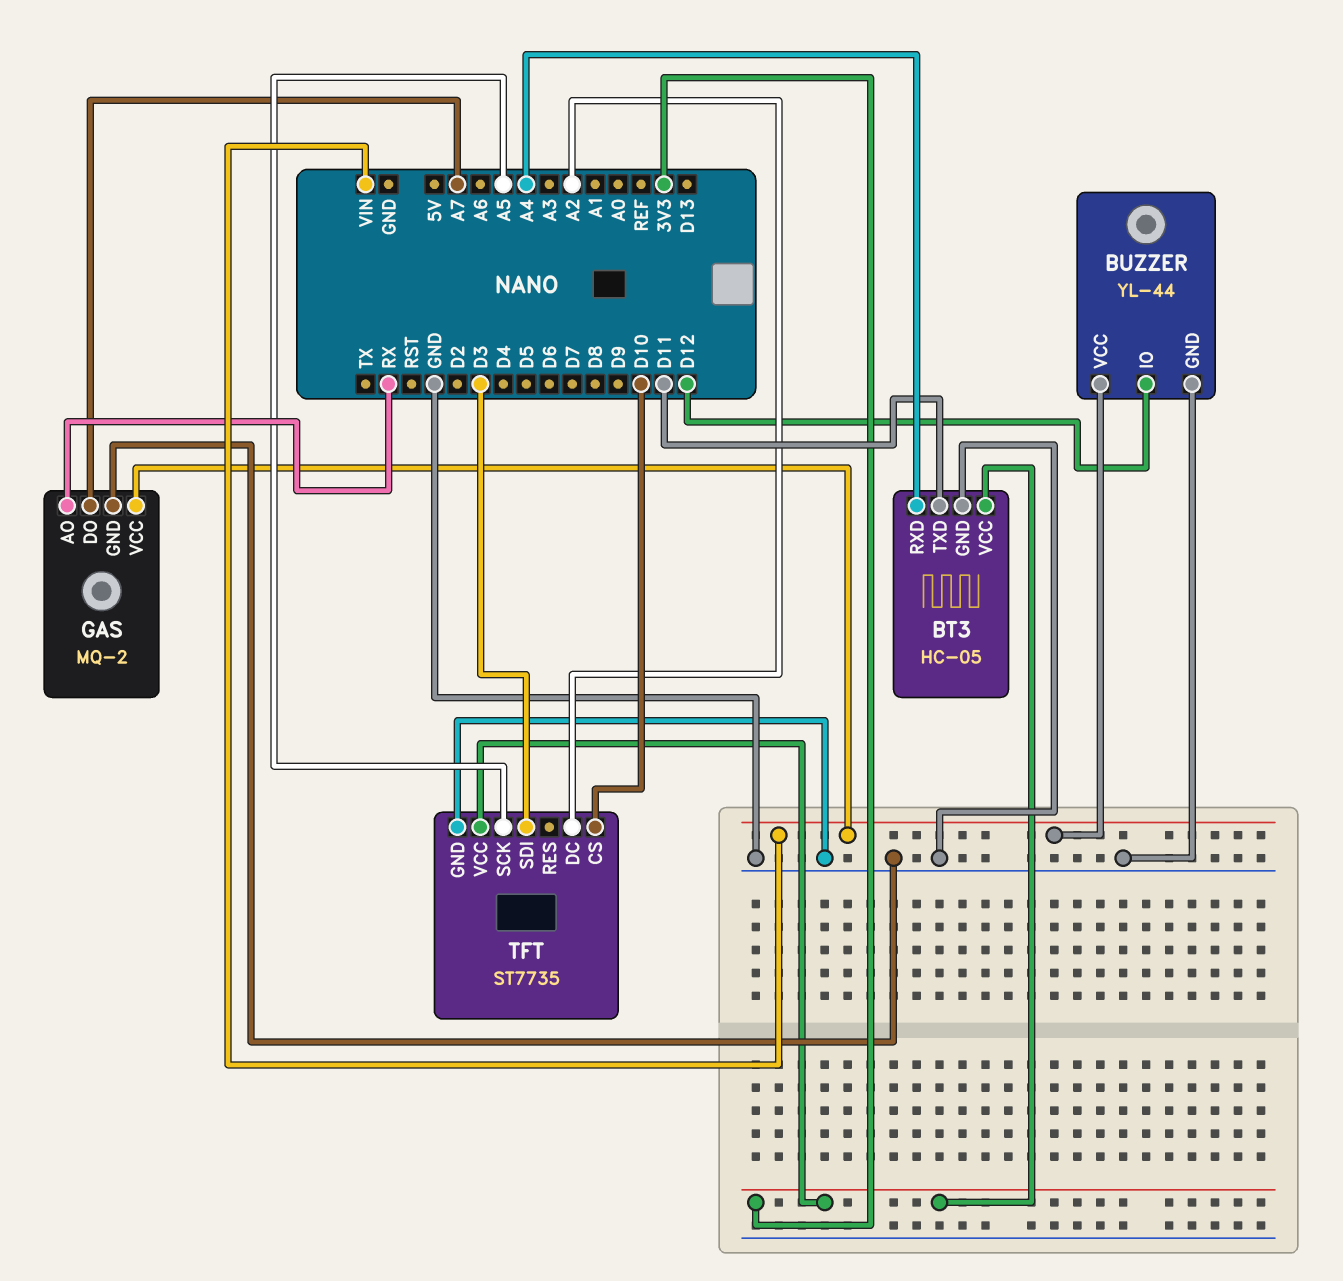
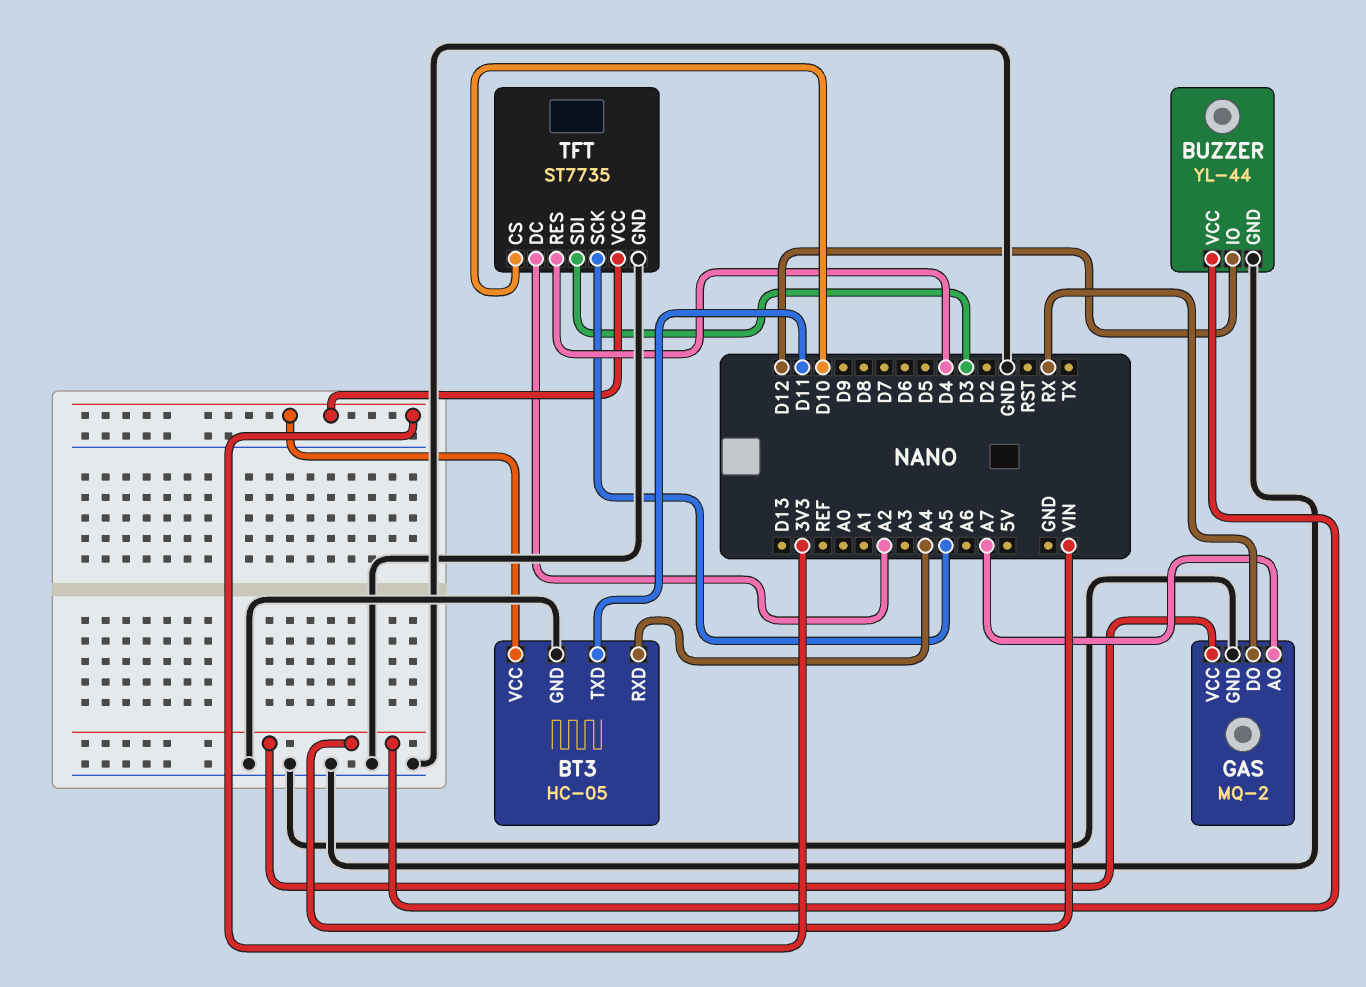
GAS pin AO: RX -> A7
GAS pin DO: A7 -> RX
TFT pin RES: none -> D4

